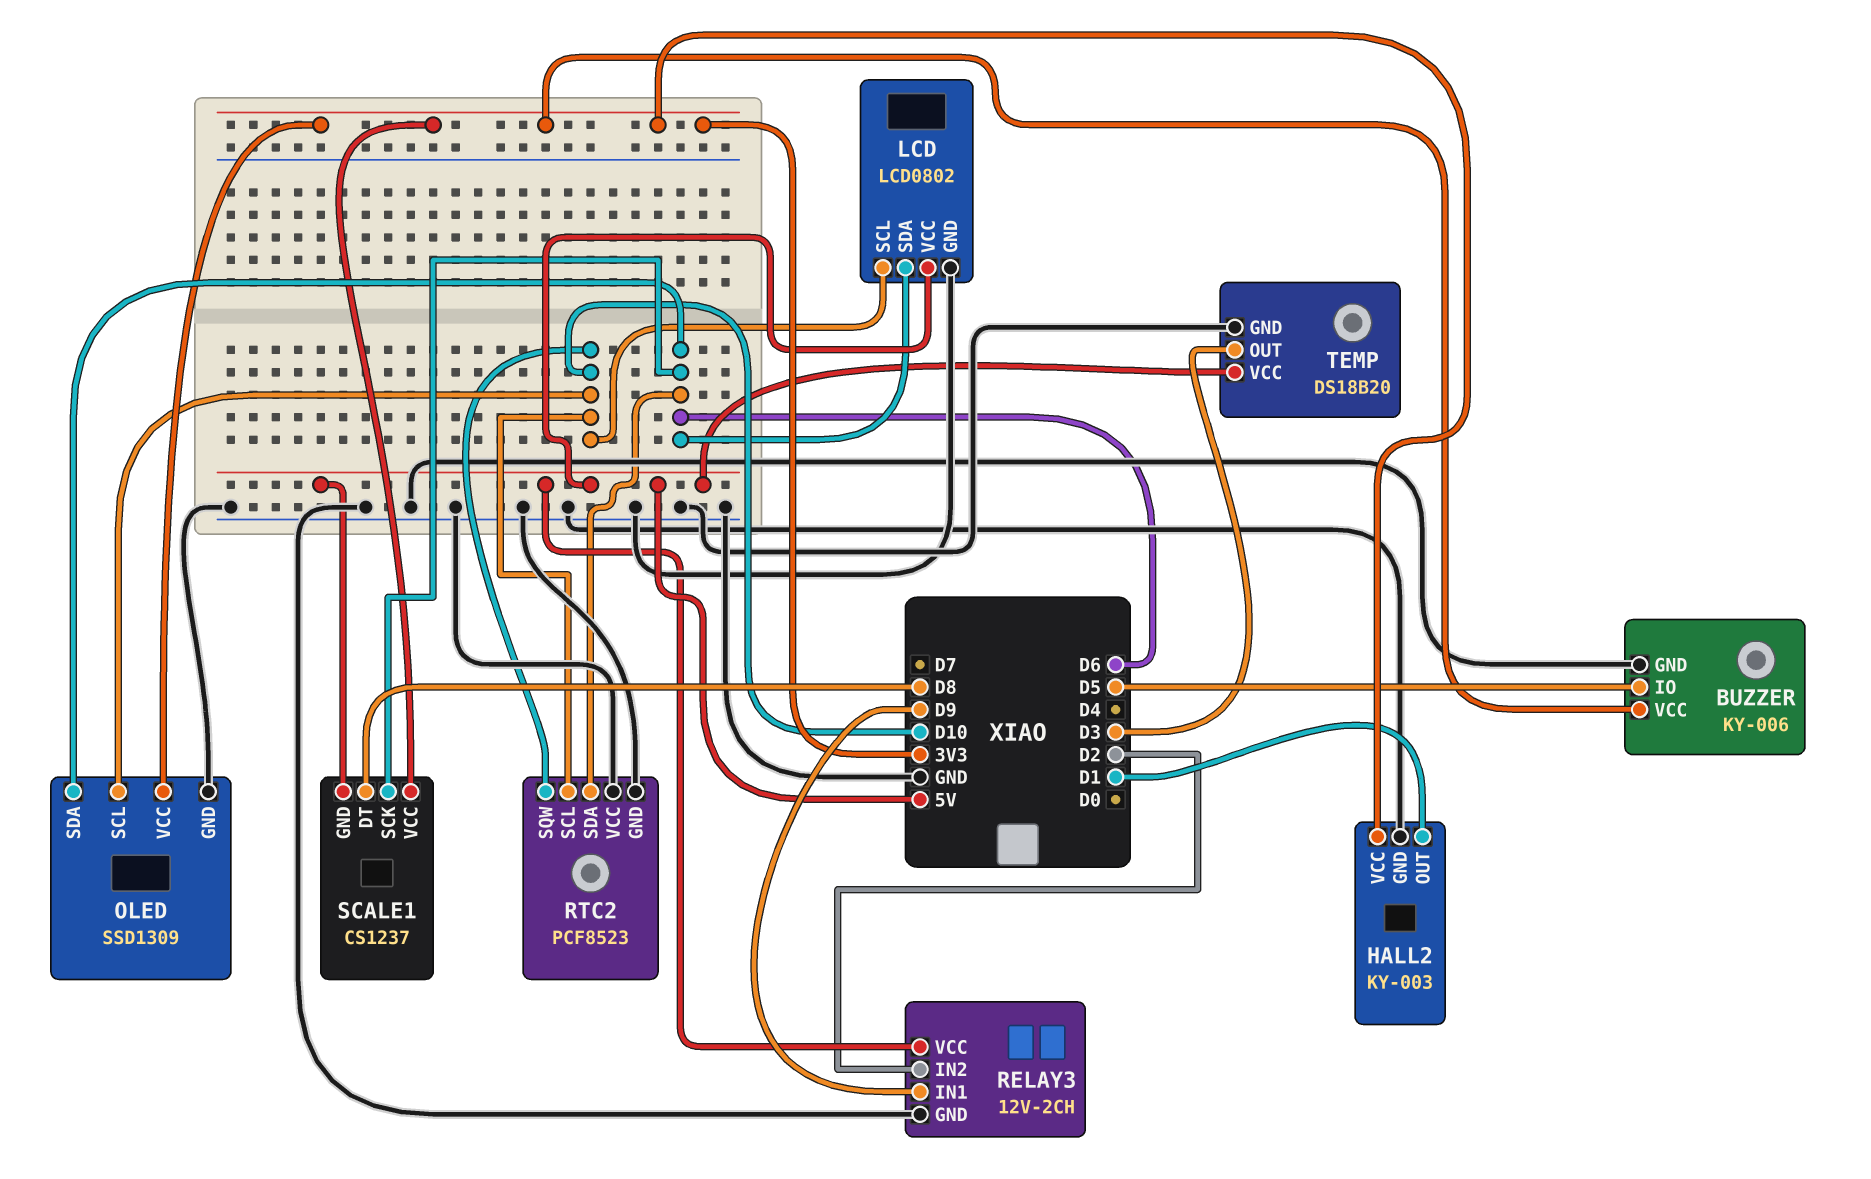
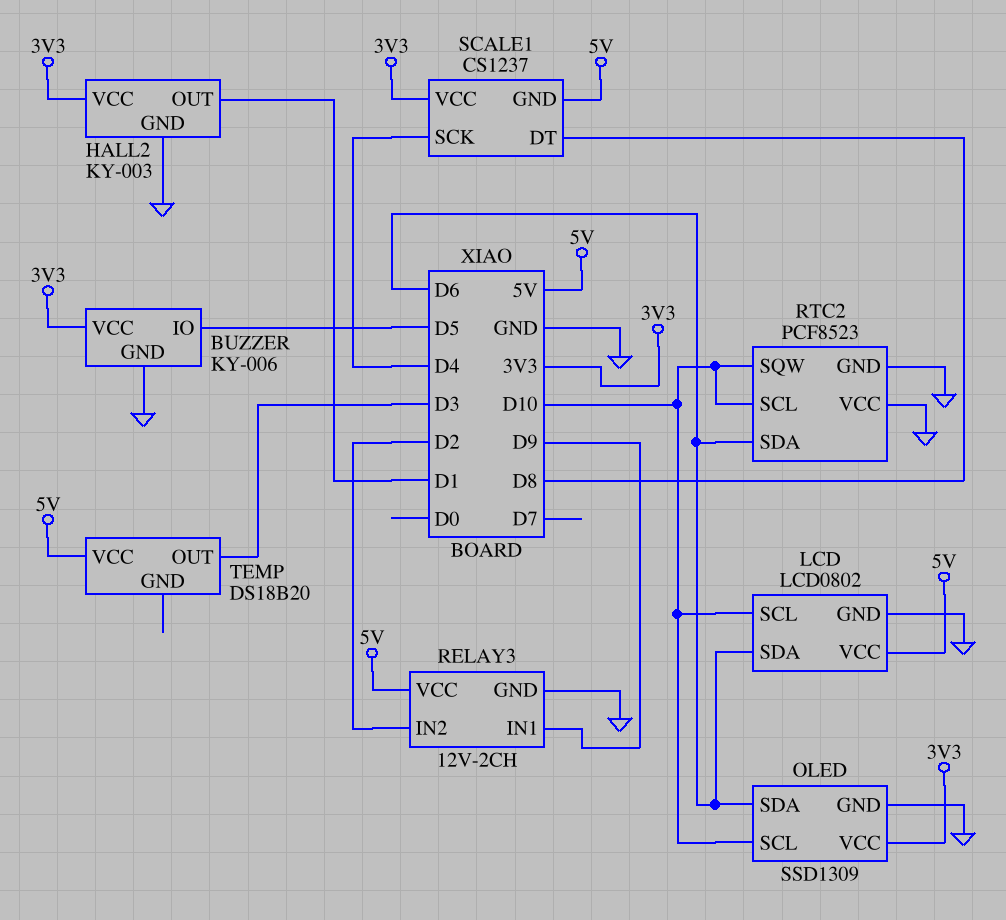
SCALE1 pin SCK: D6 -> D4
TEMP pin GND: GND -> none

